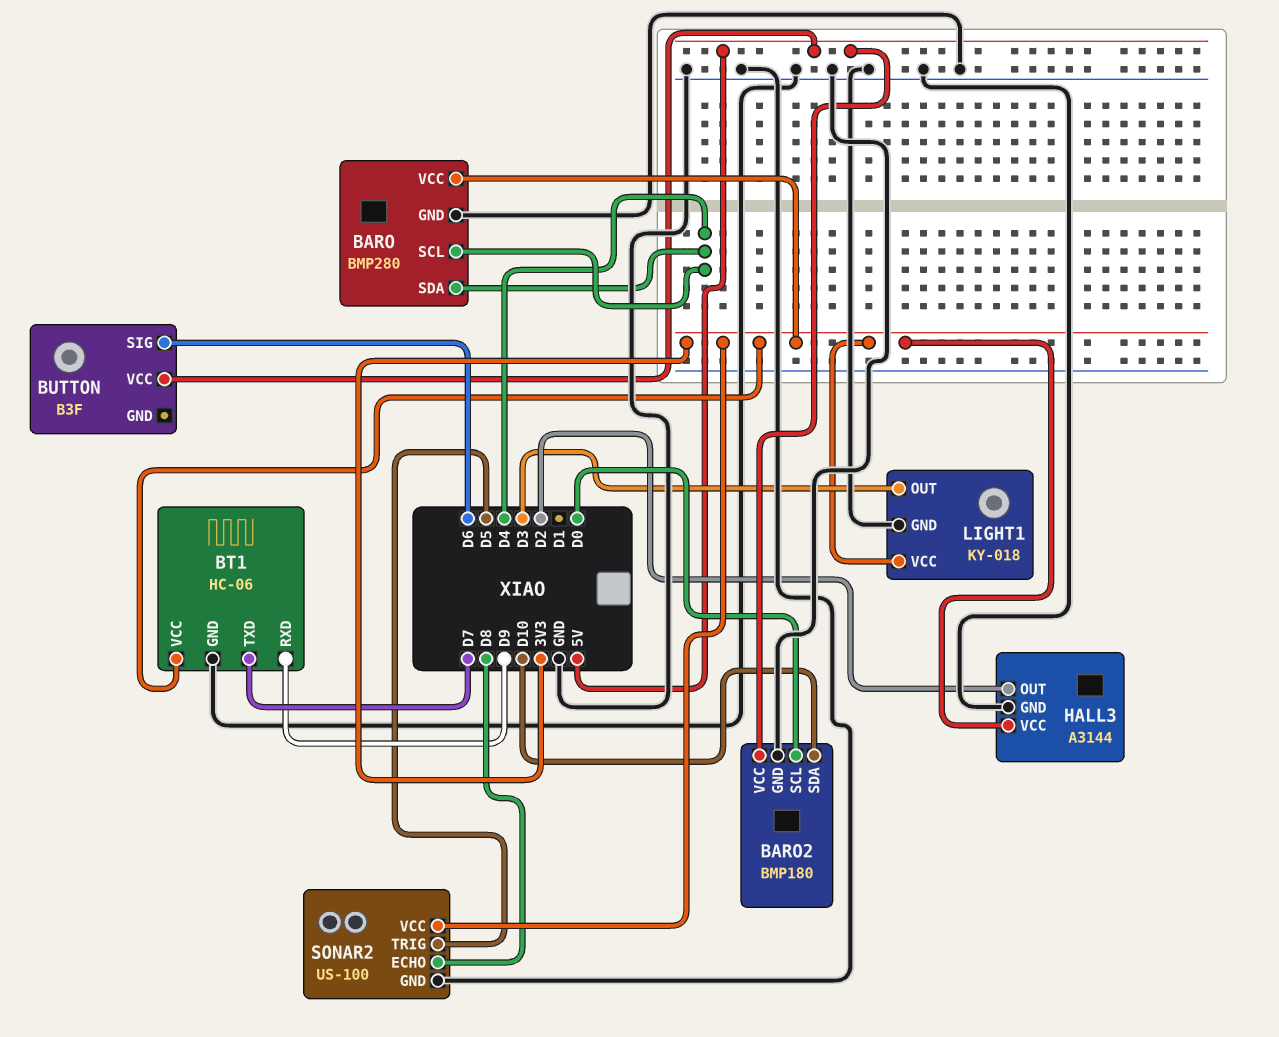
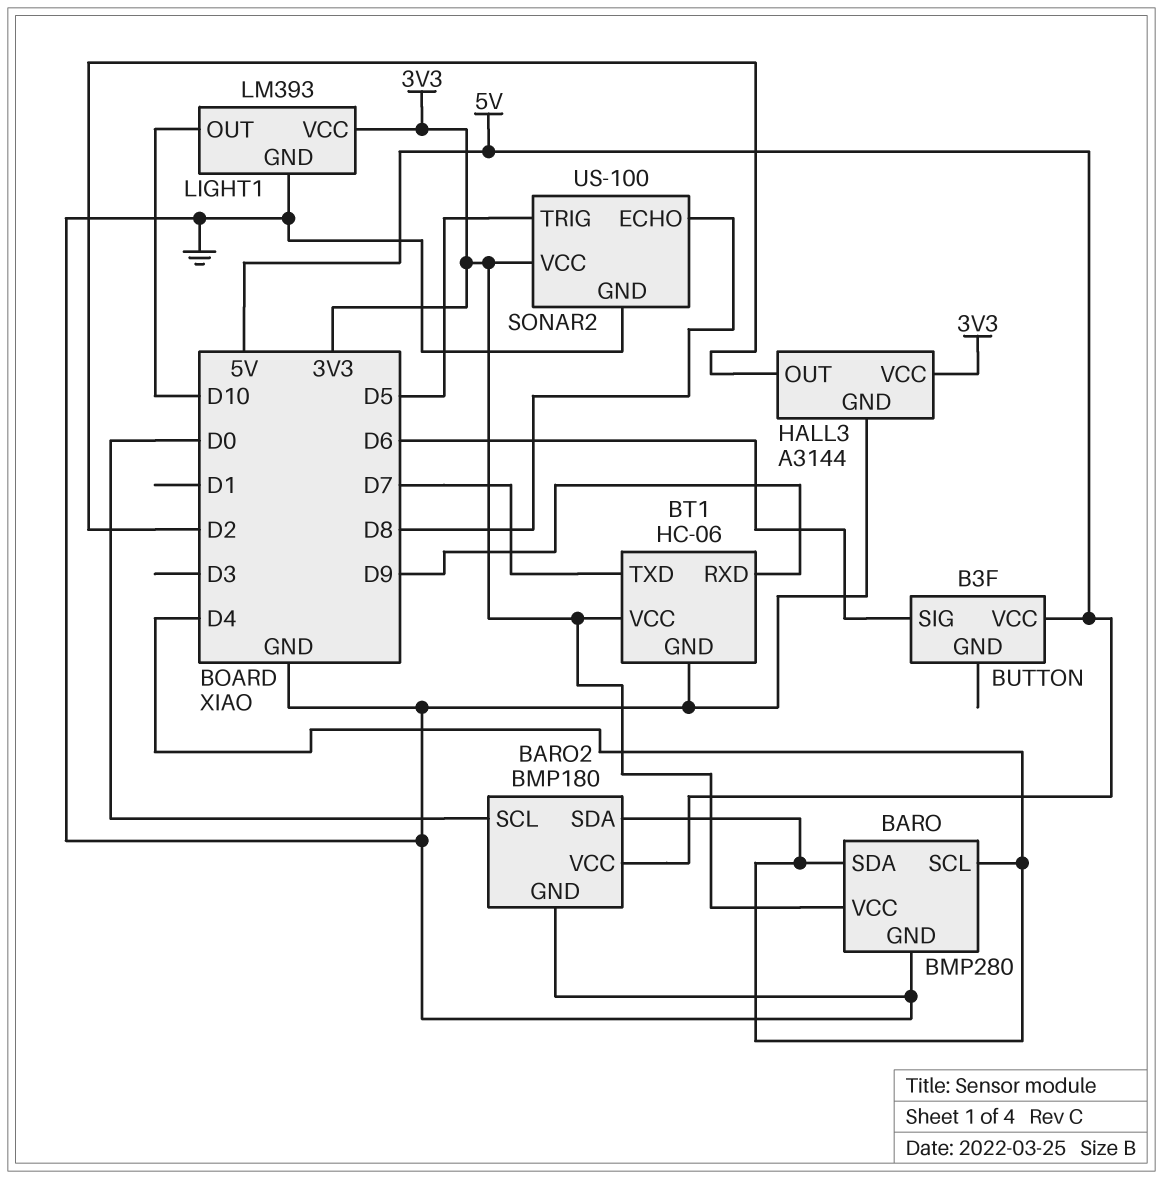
BARO2 pin SDA: D10 -> D4
LIGHT1: KY-018 -> LM393
LIGHT1 pin OUT: D3 -> D10

